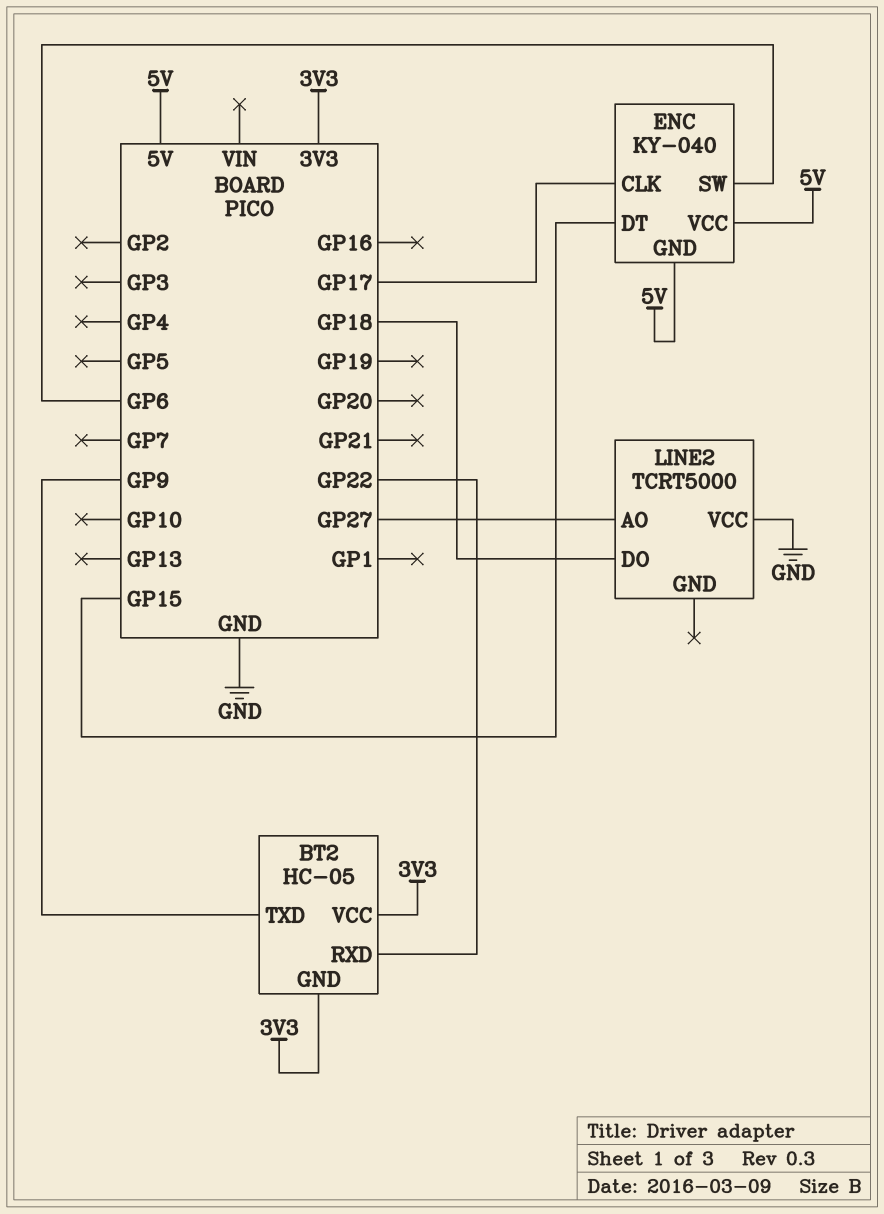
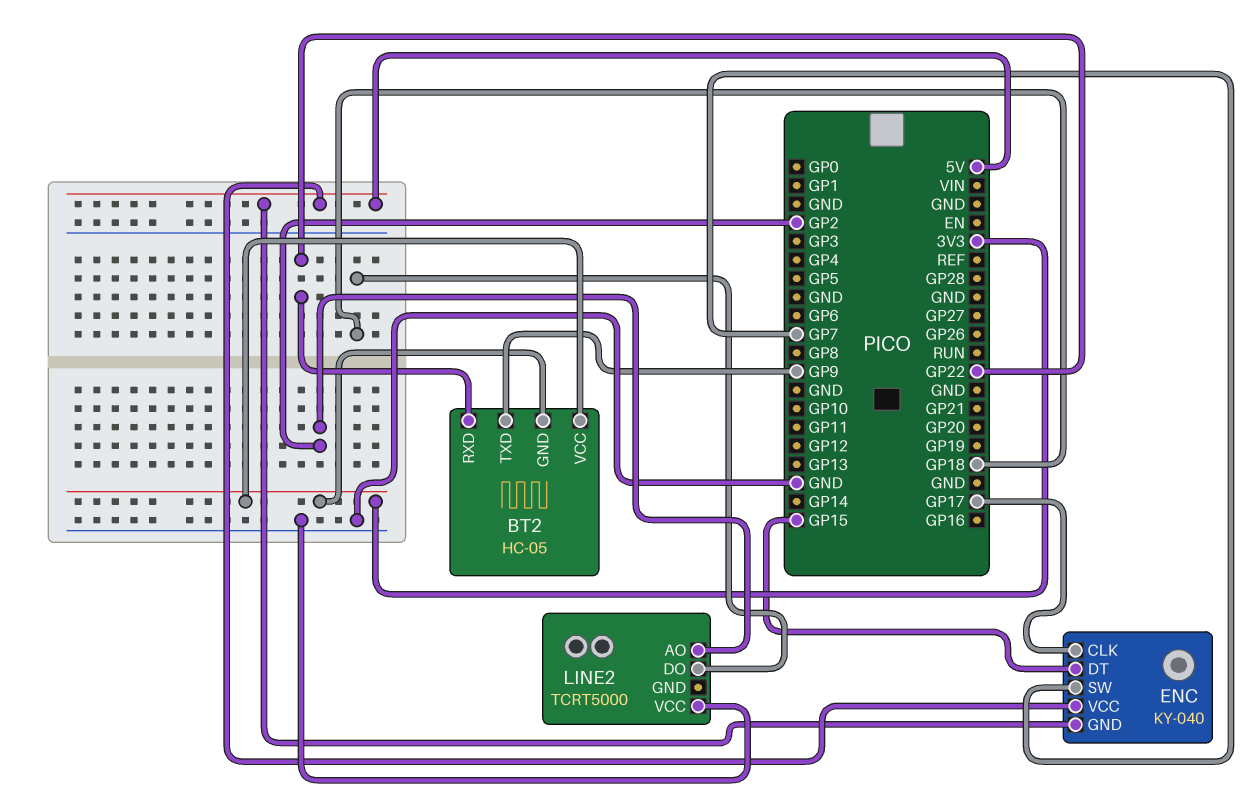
ENC pin SW: GP6 -> GP7
LINE2 pin AO: GP27 -> GP2

